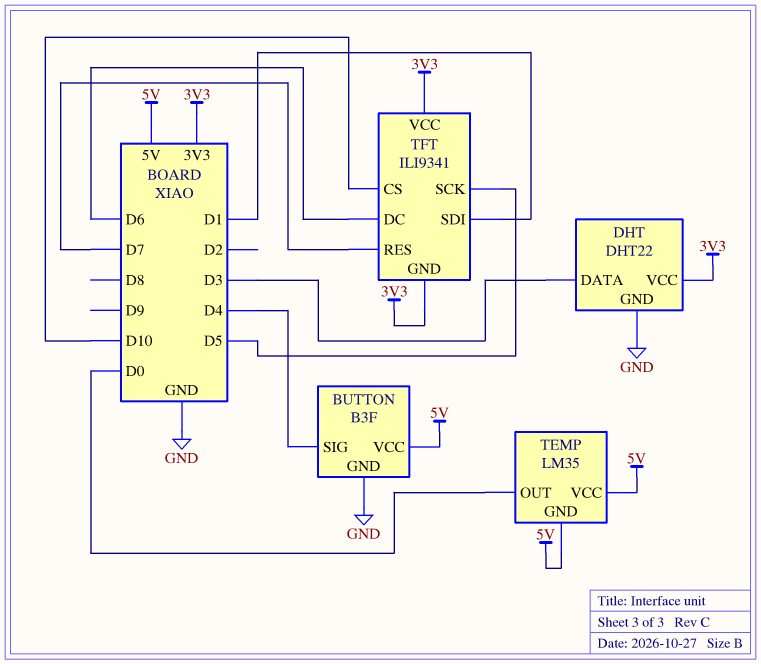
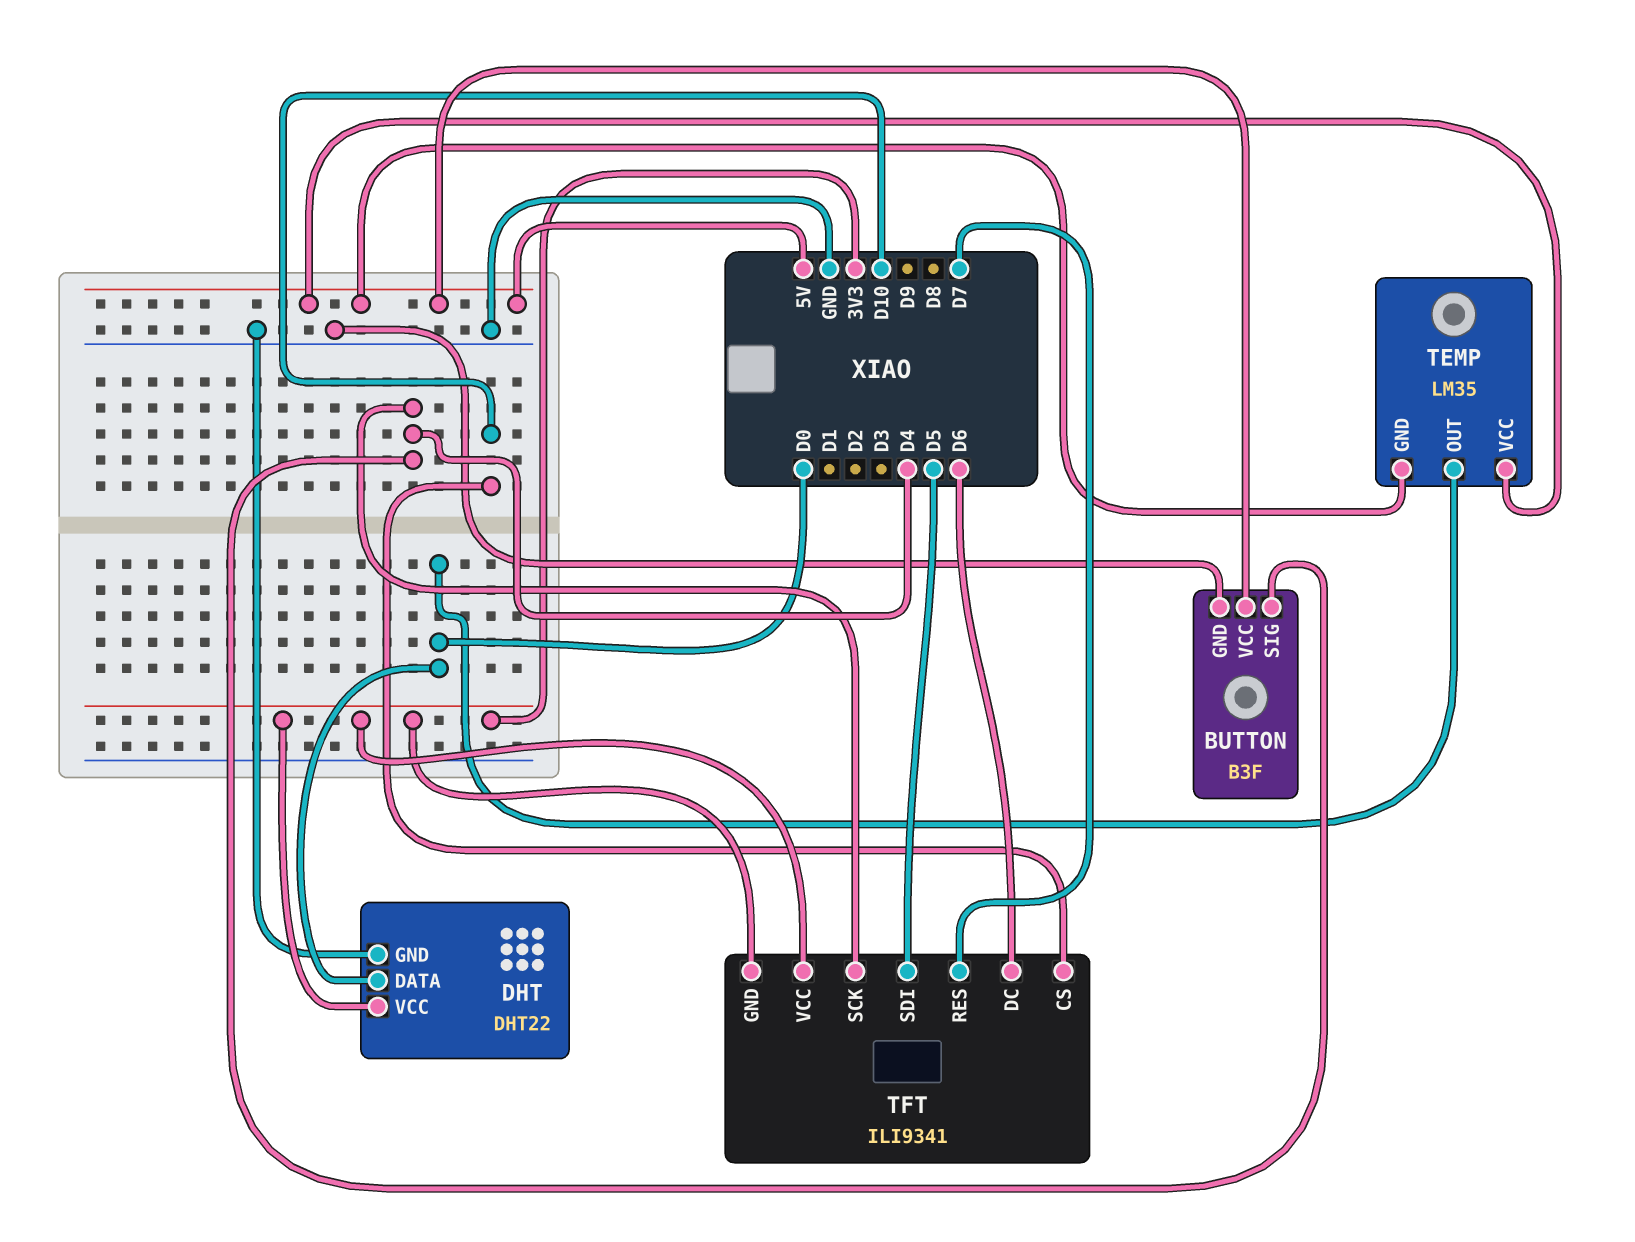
DHT pin DATA: D3 -> D0
TFT pin SCK: D5 -> D4
TFT pin SDI: D1 -> D5

